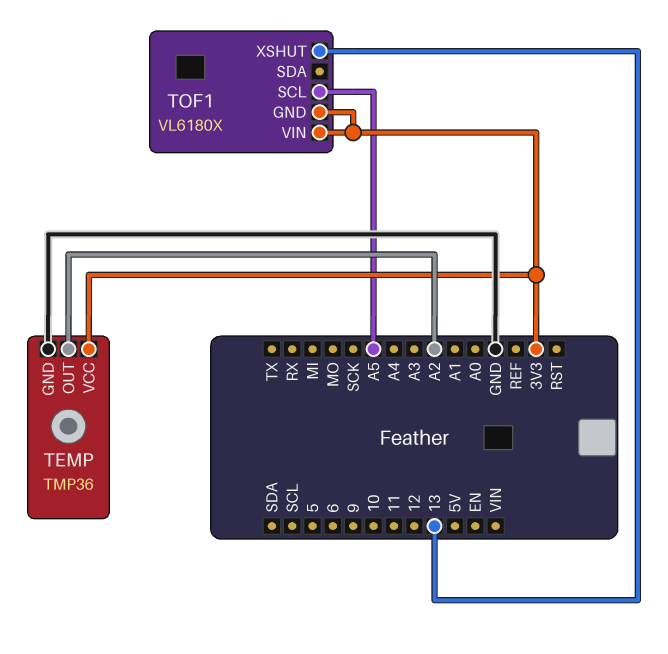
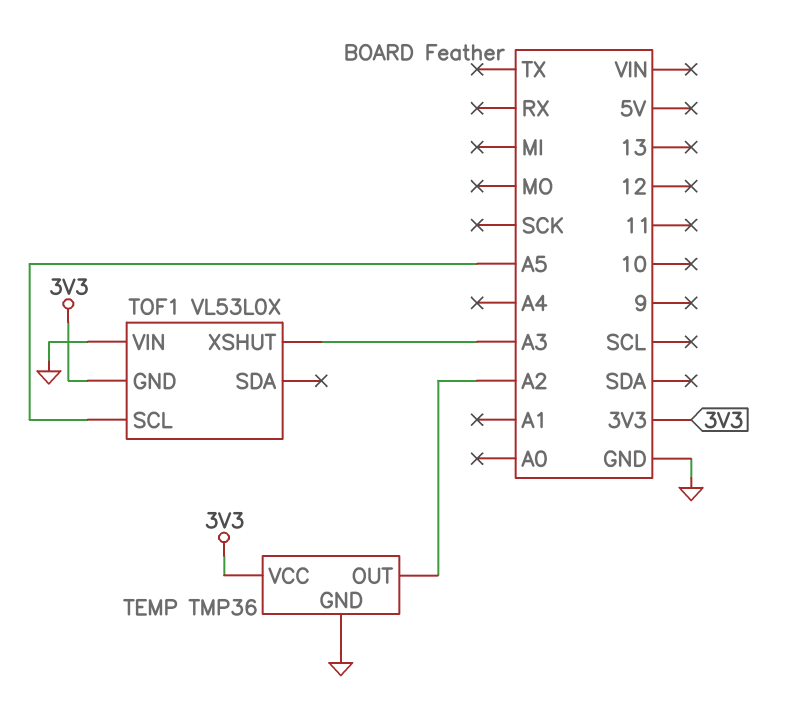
TOF1: VL6180X -> VL53L0X
TOF1 pin VIN: 3V3 -> GND
TOF1 pin XSHUT: 13 -> A3

